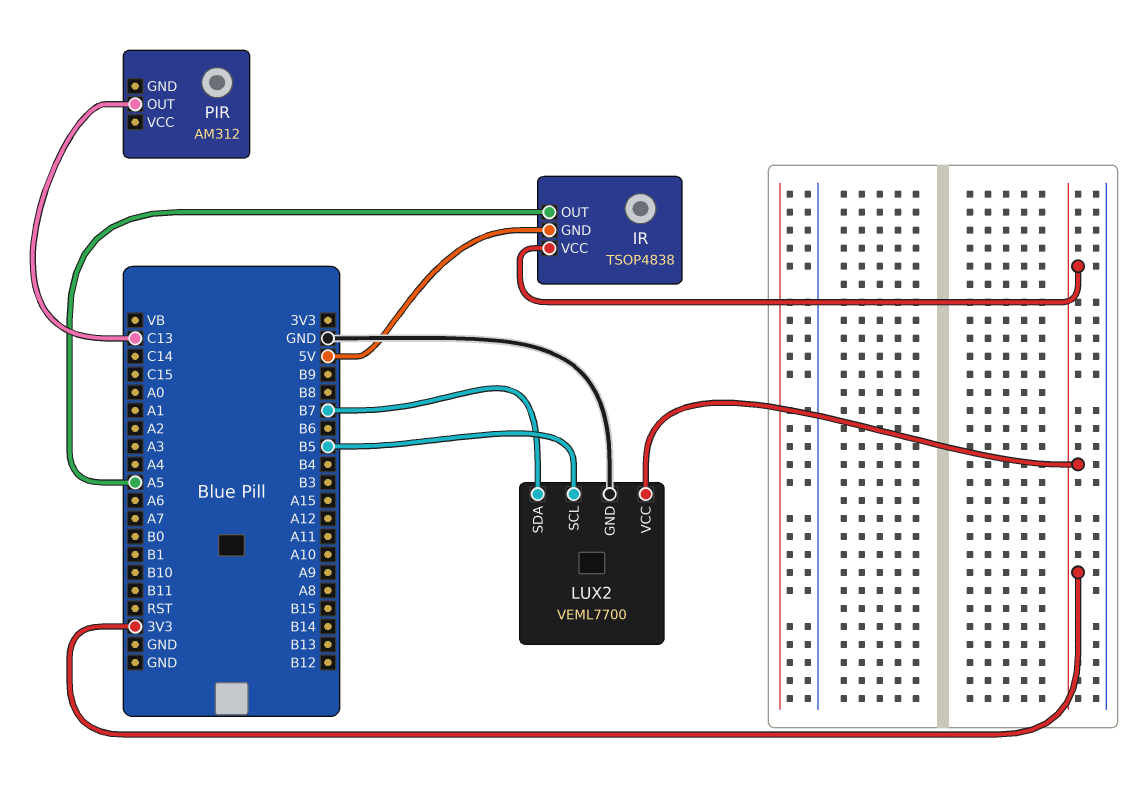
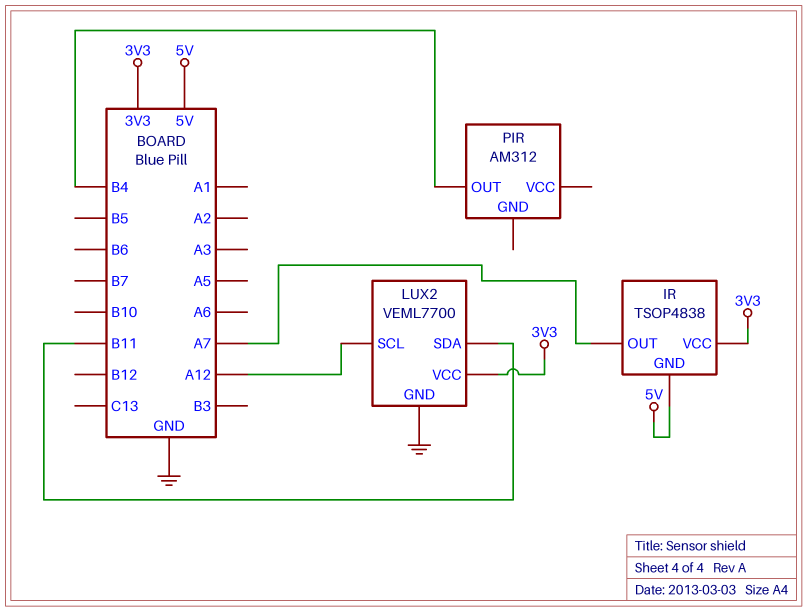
IR pin OUT: A5 -> A7
LUX2 pin SCL: B5 -> A12
LUX2 pin SDA: B7 -> B11
PIR pin OUT: C13 -> B4

